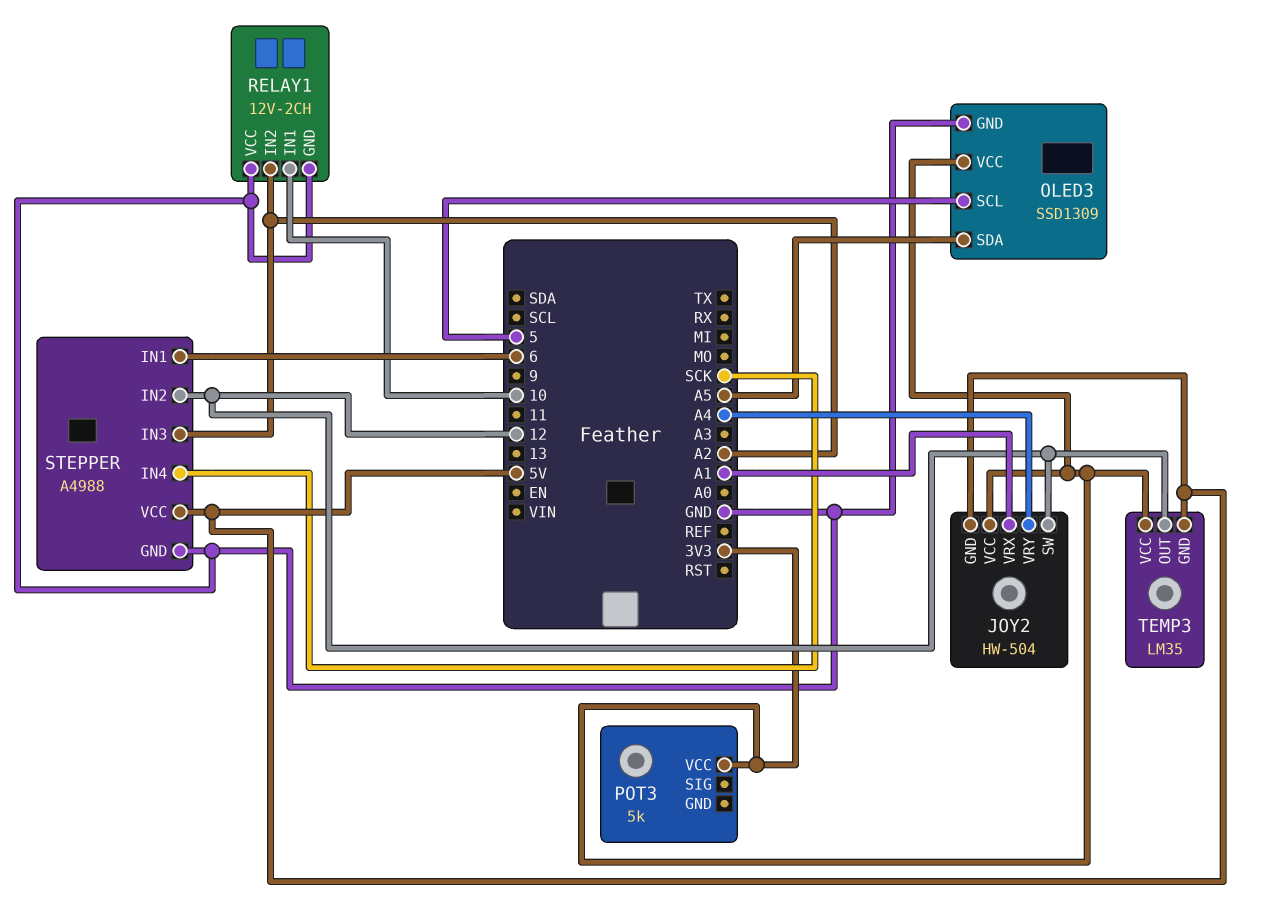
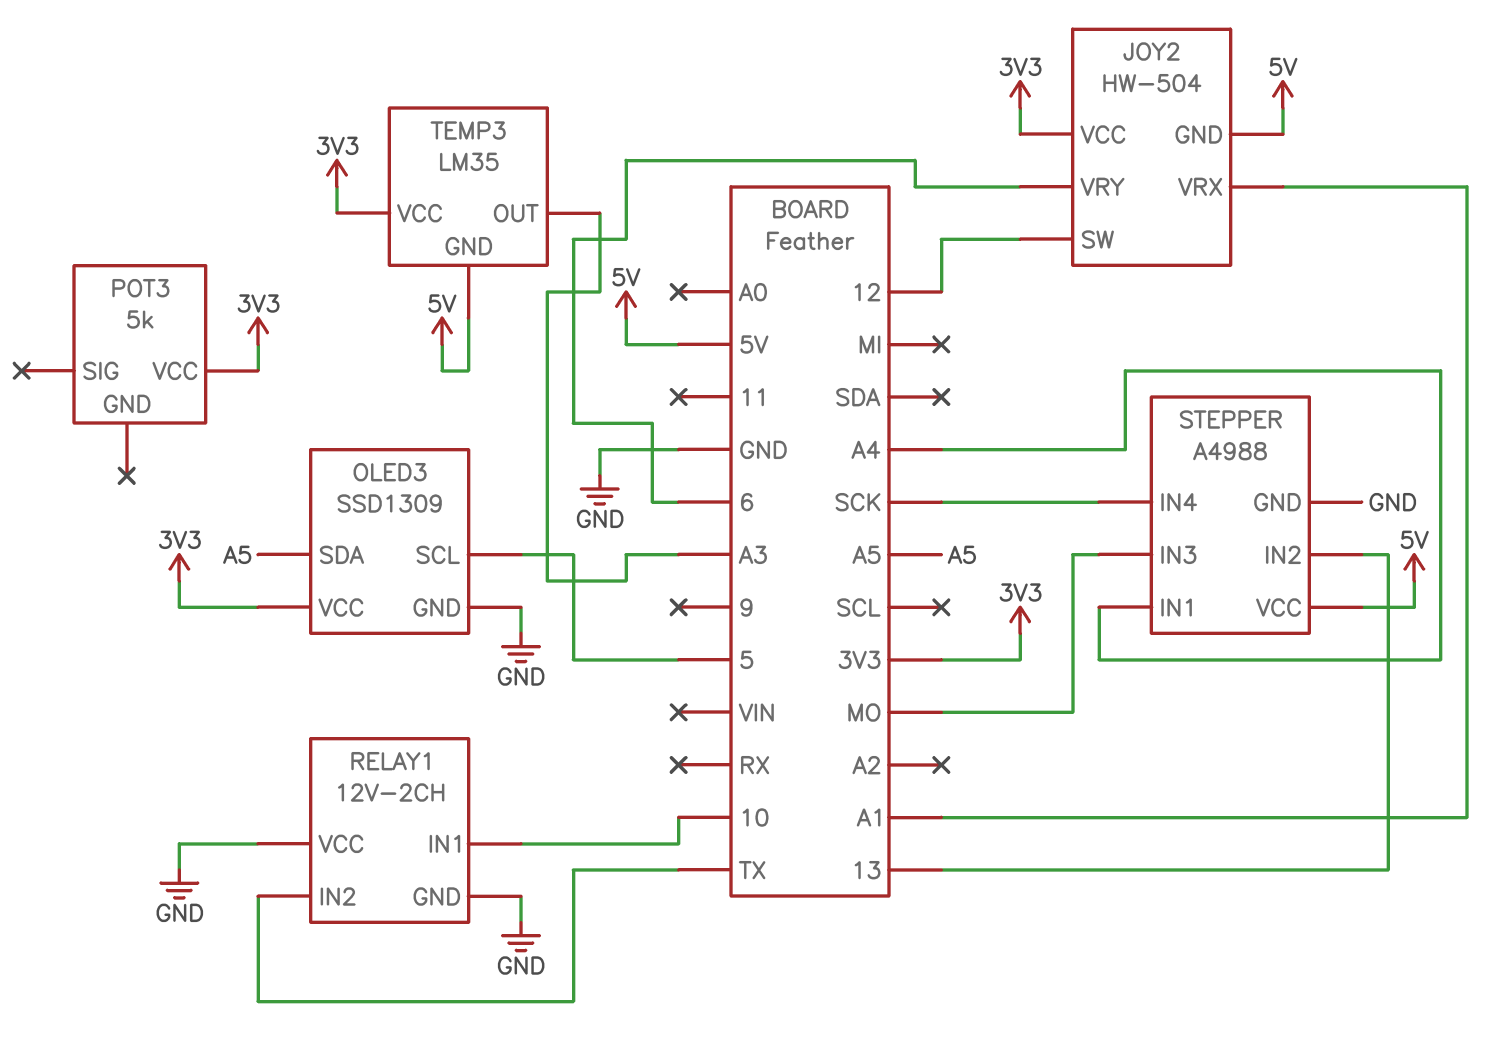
JOY2 pin VRY: A4 -> 6
RELAY1 pin IN2: A2 -> TX
STEPPER pin IN1: 6 -> A4
STEPPER pin IN2: 12 -> 13
STEPPER pin IN3: A2 -> MO
TEMP3 pin OUT: 12 -> A3

